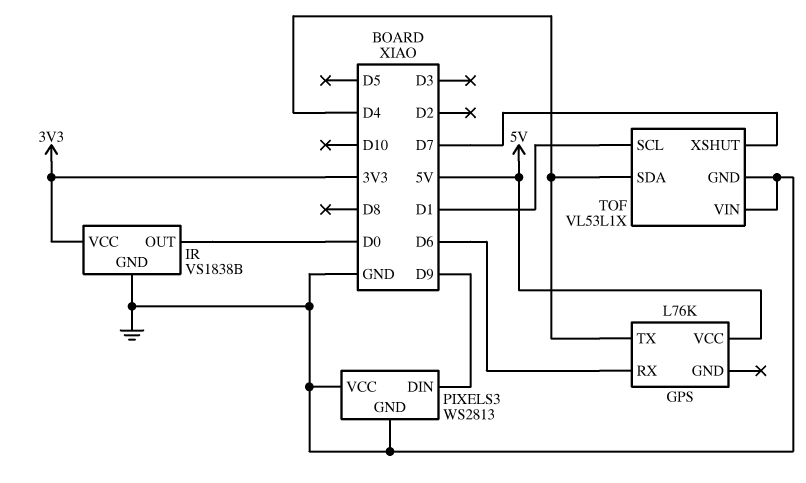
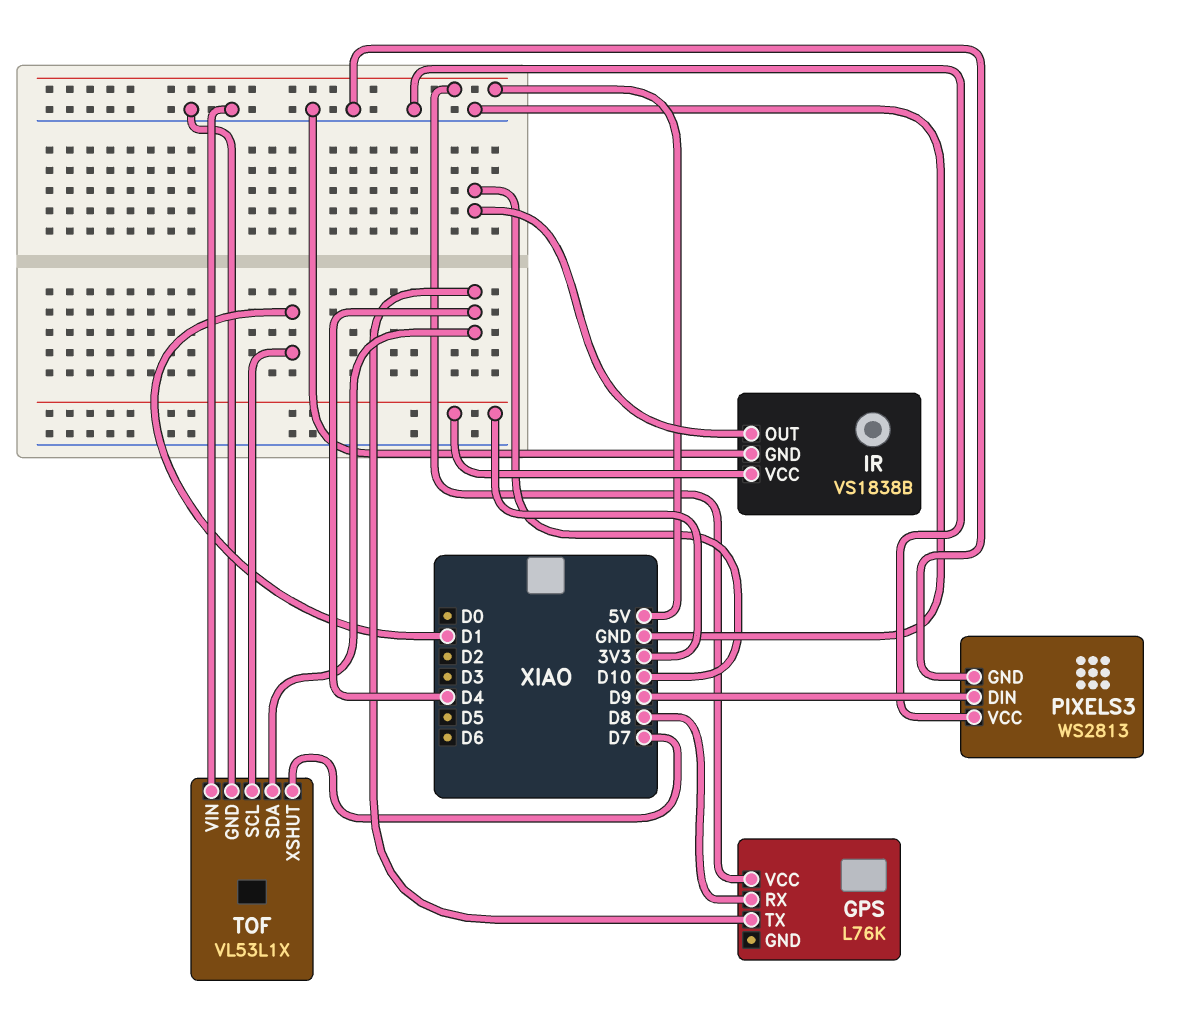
GPS pin RX: D6 -> D8
IR pin OUT: D0 -> D10

